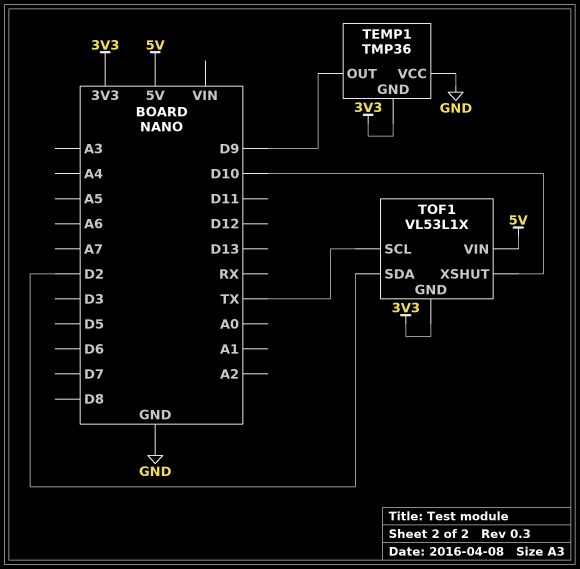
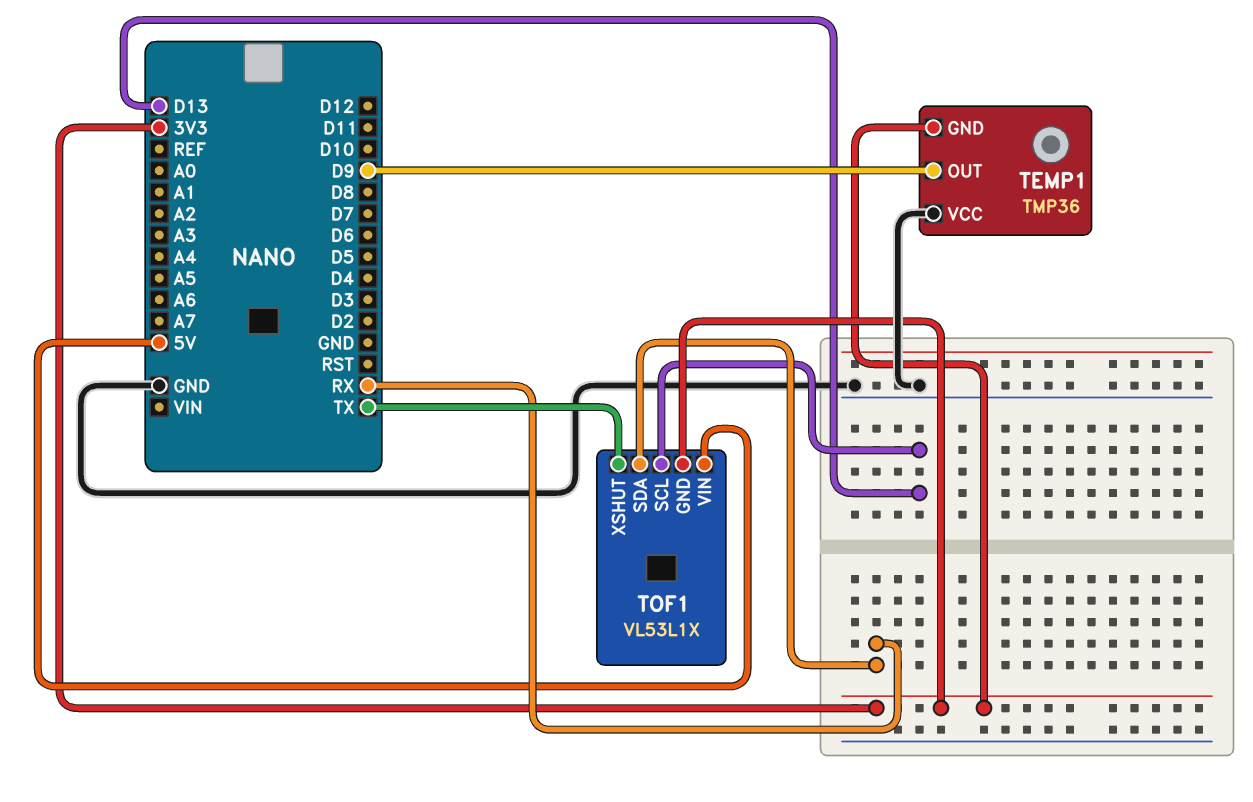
TOF1 pin SCL: TX -> D13
TOF1 pin SDA: D2 -> RX
TOF1 pin XSHUT: D10 -> TX

